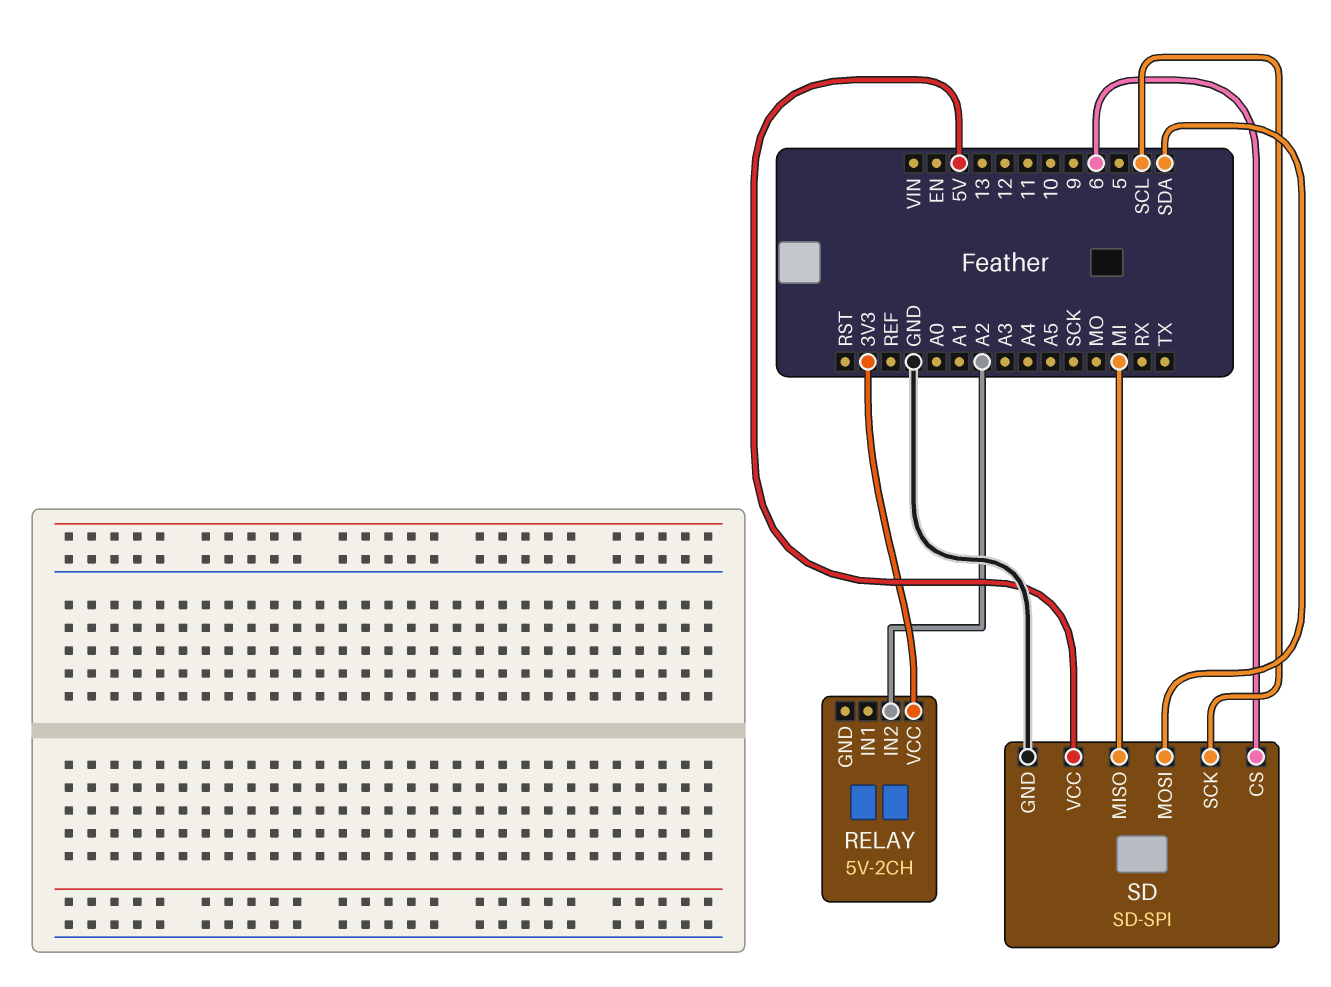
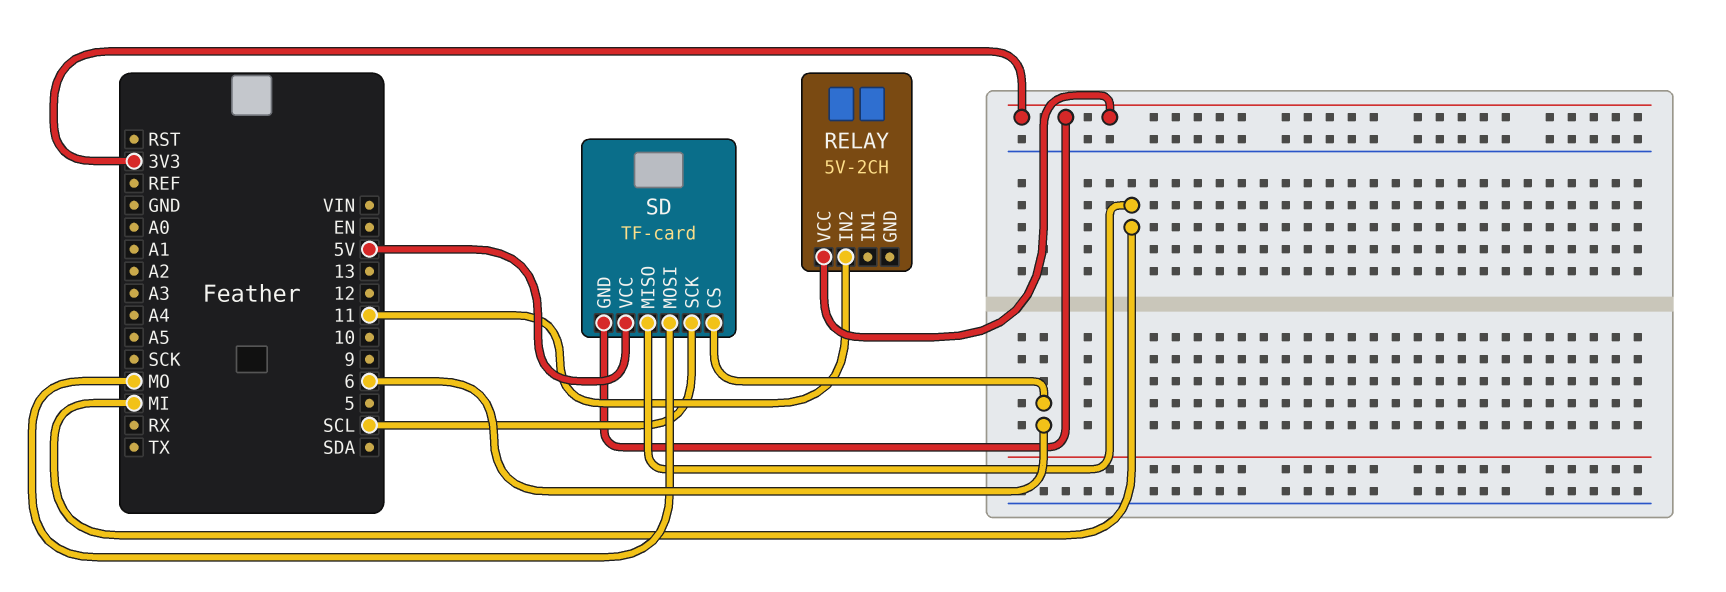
RELAY pin IN2: A2 -> 11
SD: SD-SPI -> TF-card
SD pin GND: GND -> 3V3
SD pin MOSI: SDA -> MO

